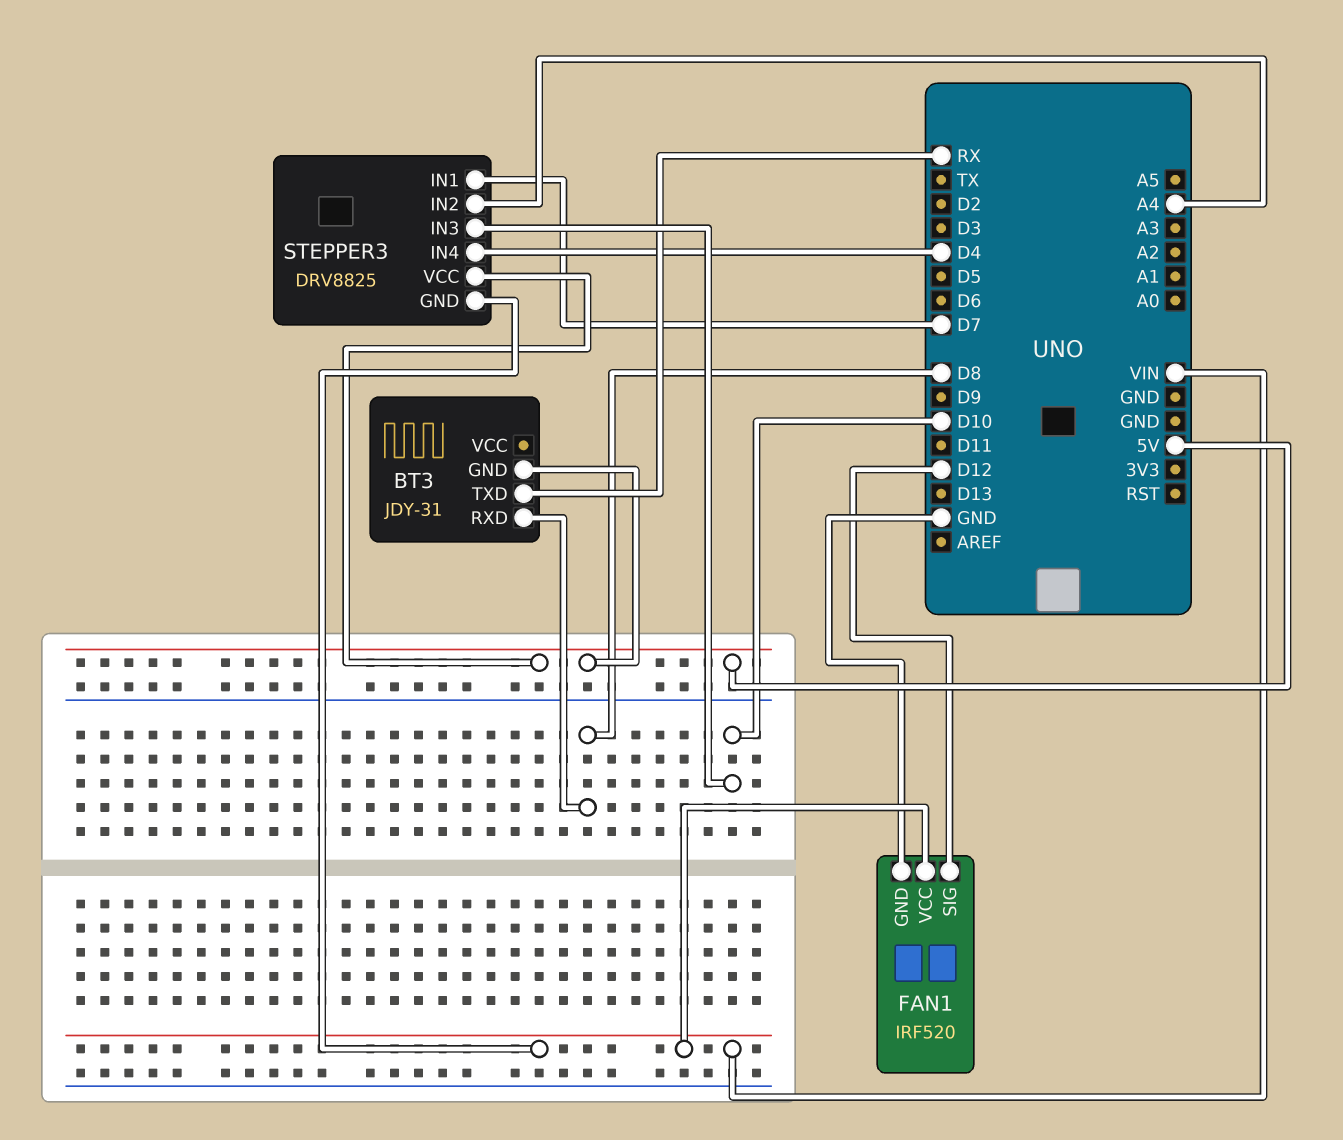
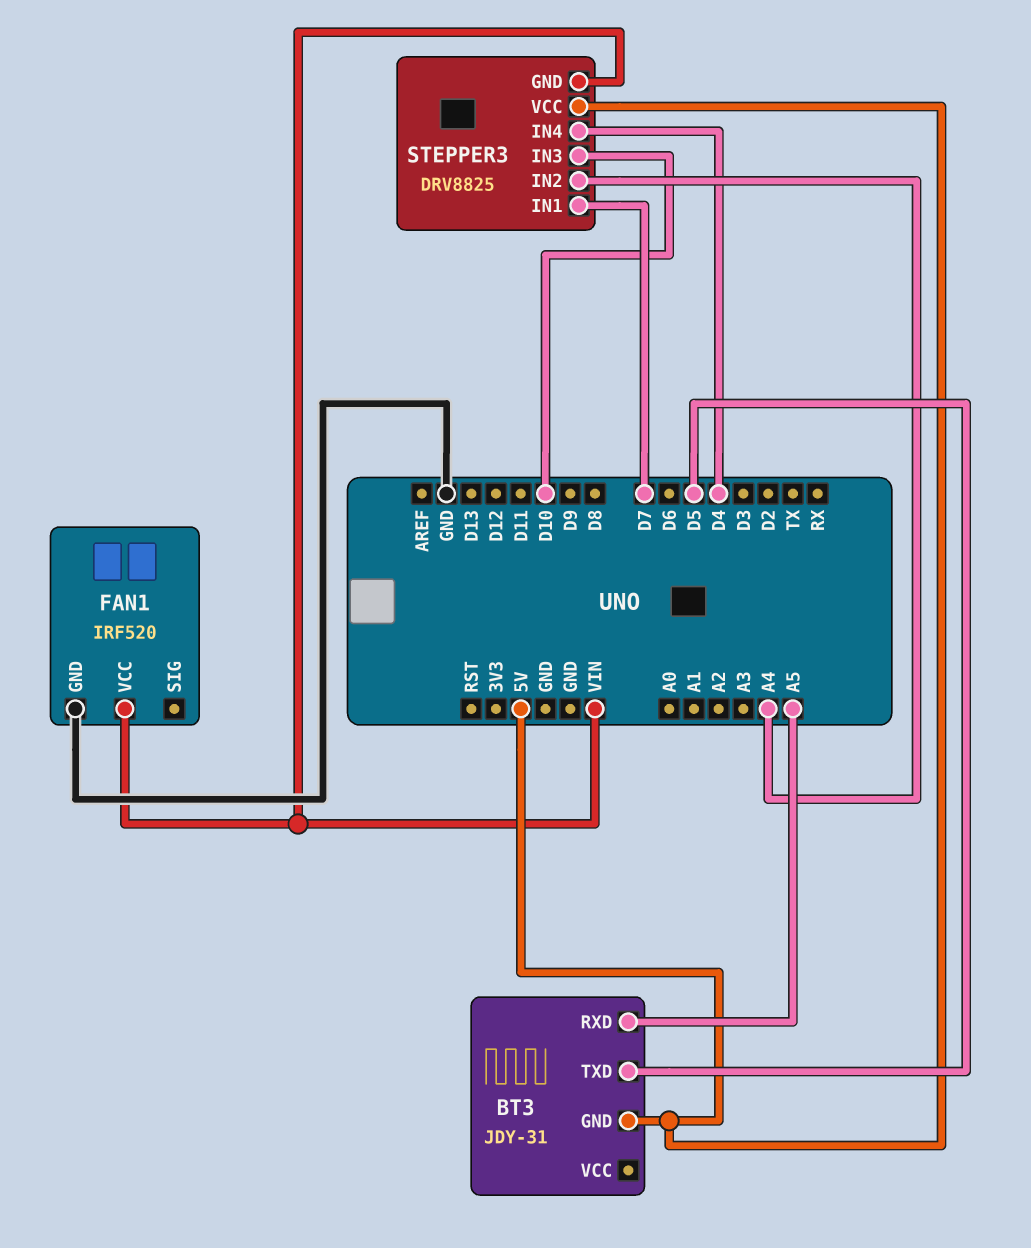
BT3 pin RXD: D8 -> A5
BT3 pin TXD: RX -> D5
FAN1 pin SIG: D12 -> none

